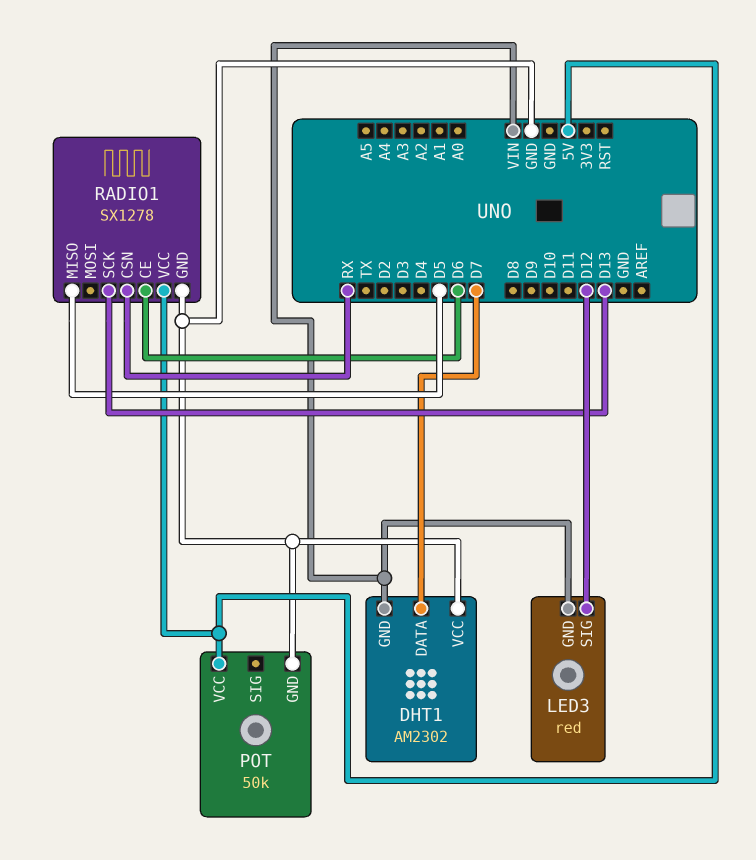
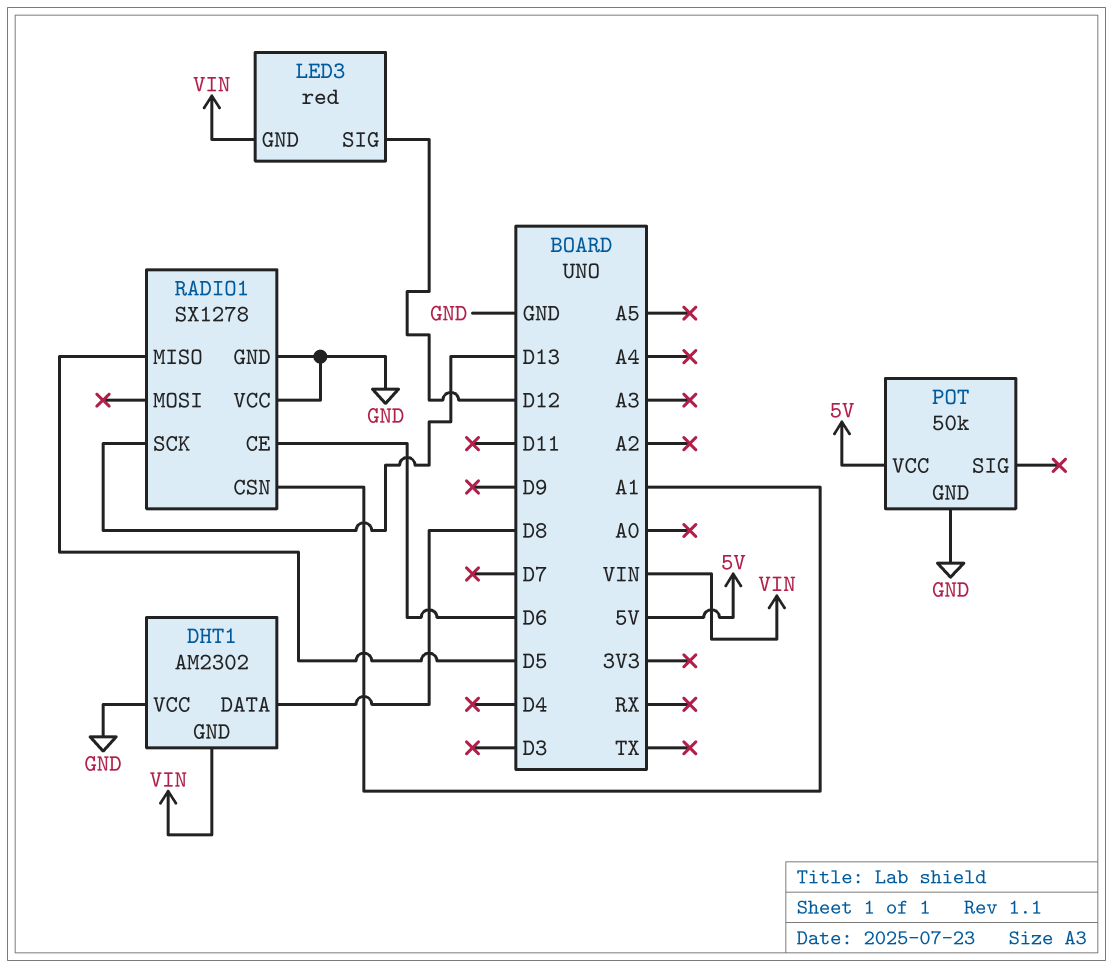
DHT1 pin DATA: D7 -> D8
RADIO1 pin CSN: RX -> A1
RADIO1 pin VCC: 5V -> GND

